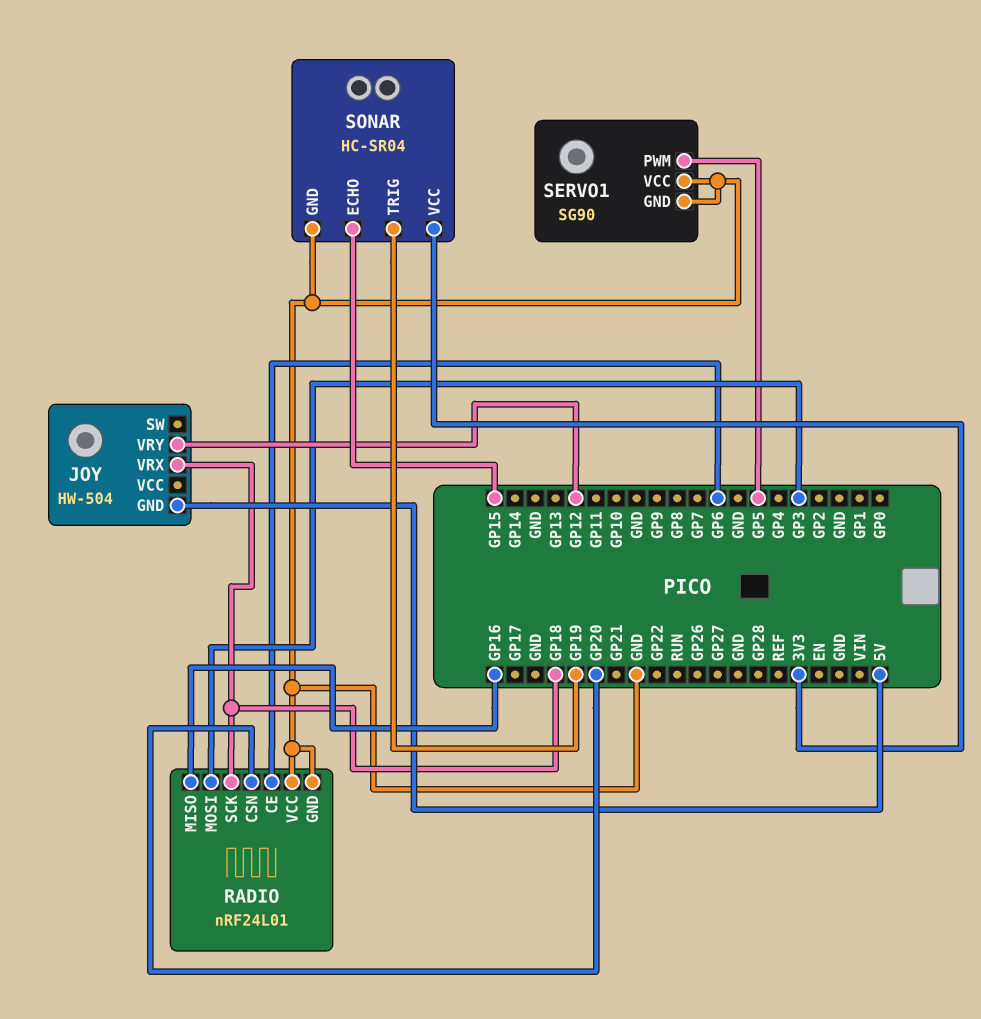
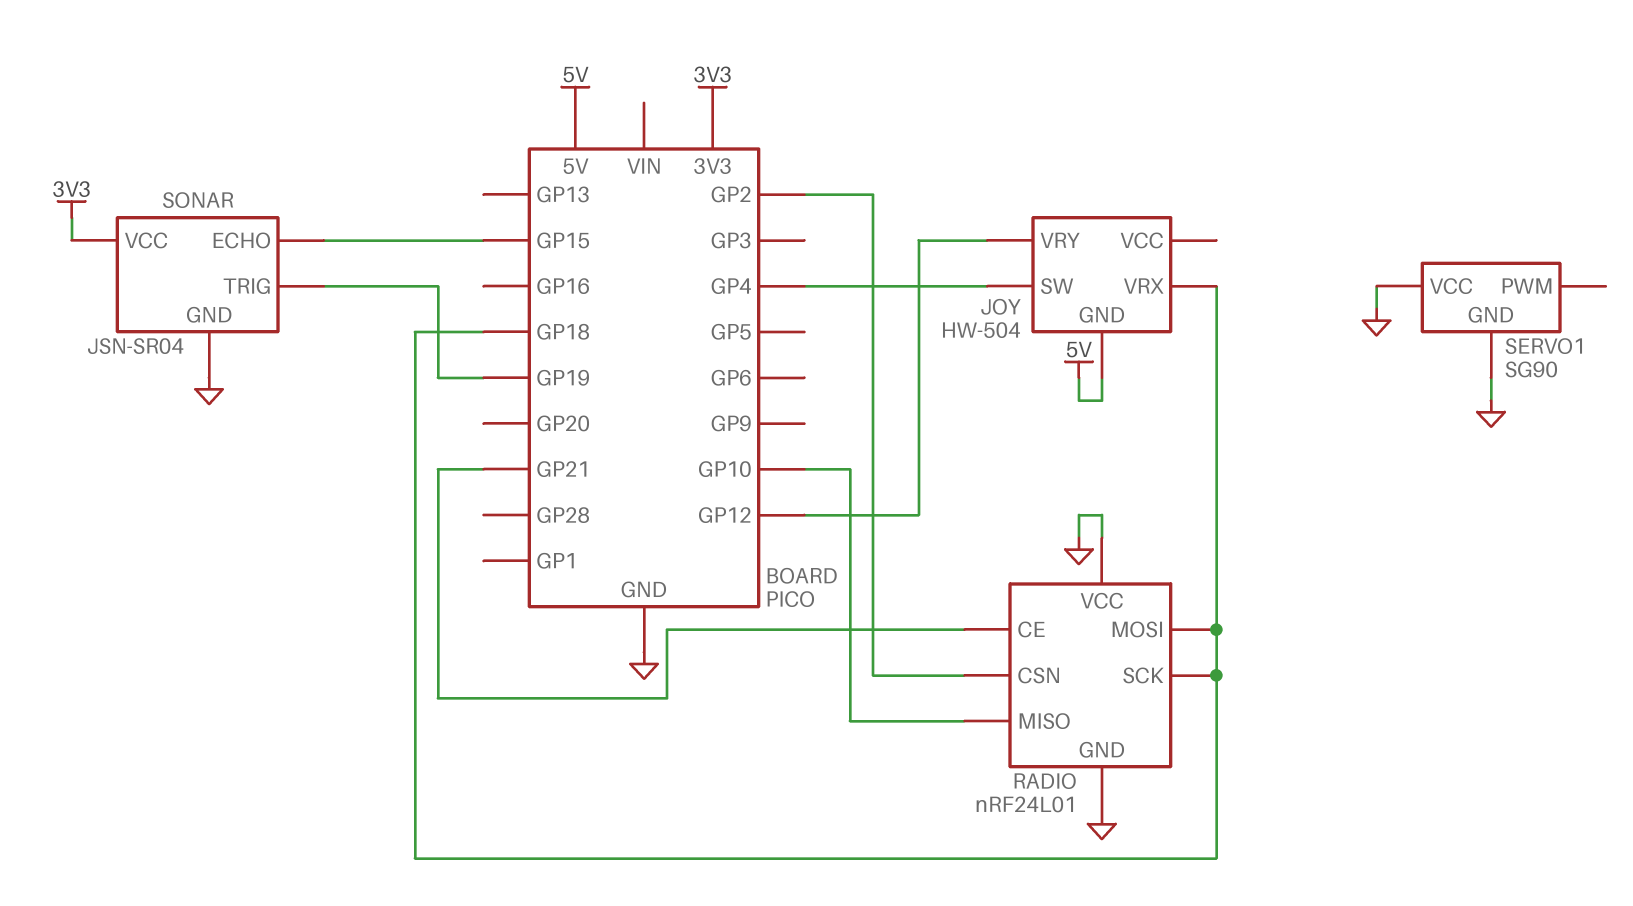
JOY pin SW: none -> GP4
RADIO pin CE: GP6 -> GP21
RADIO pin CSN: GP20 -> GP2
RADIO pin MISO: GP16 -> GP10
RADIO pin MOSI: GP3 -> GP18
SERVO1 pin PWM: GP5 -> none
SONAR: HC-SR04 -> JSN-SR04

